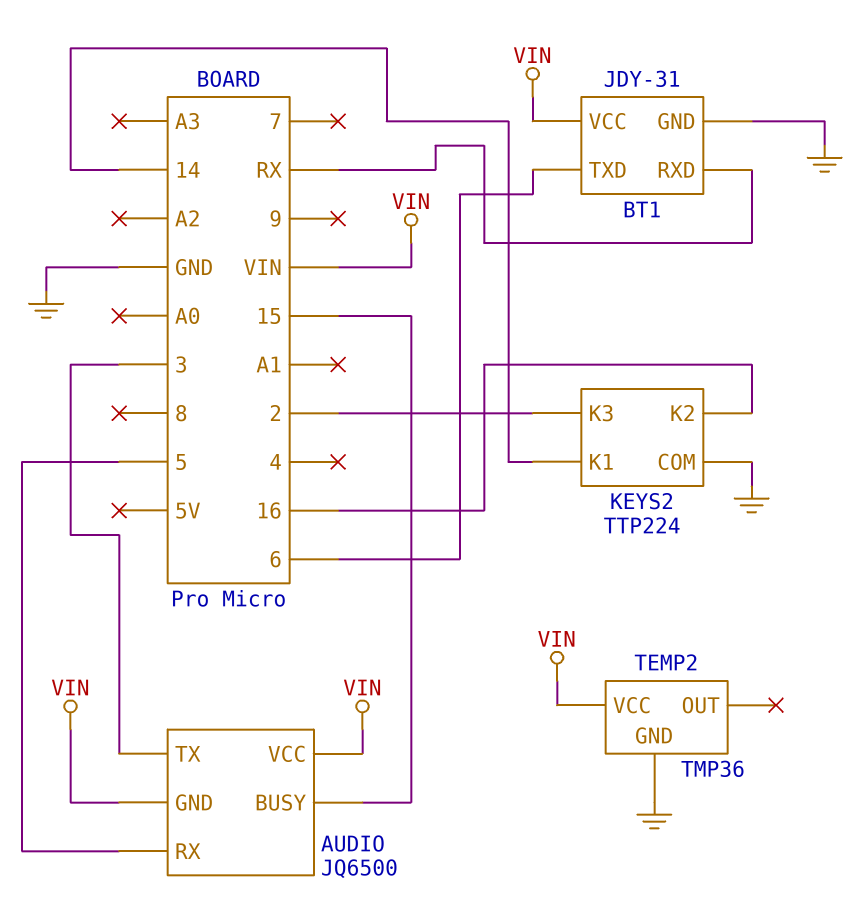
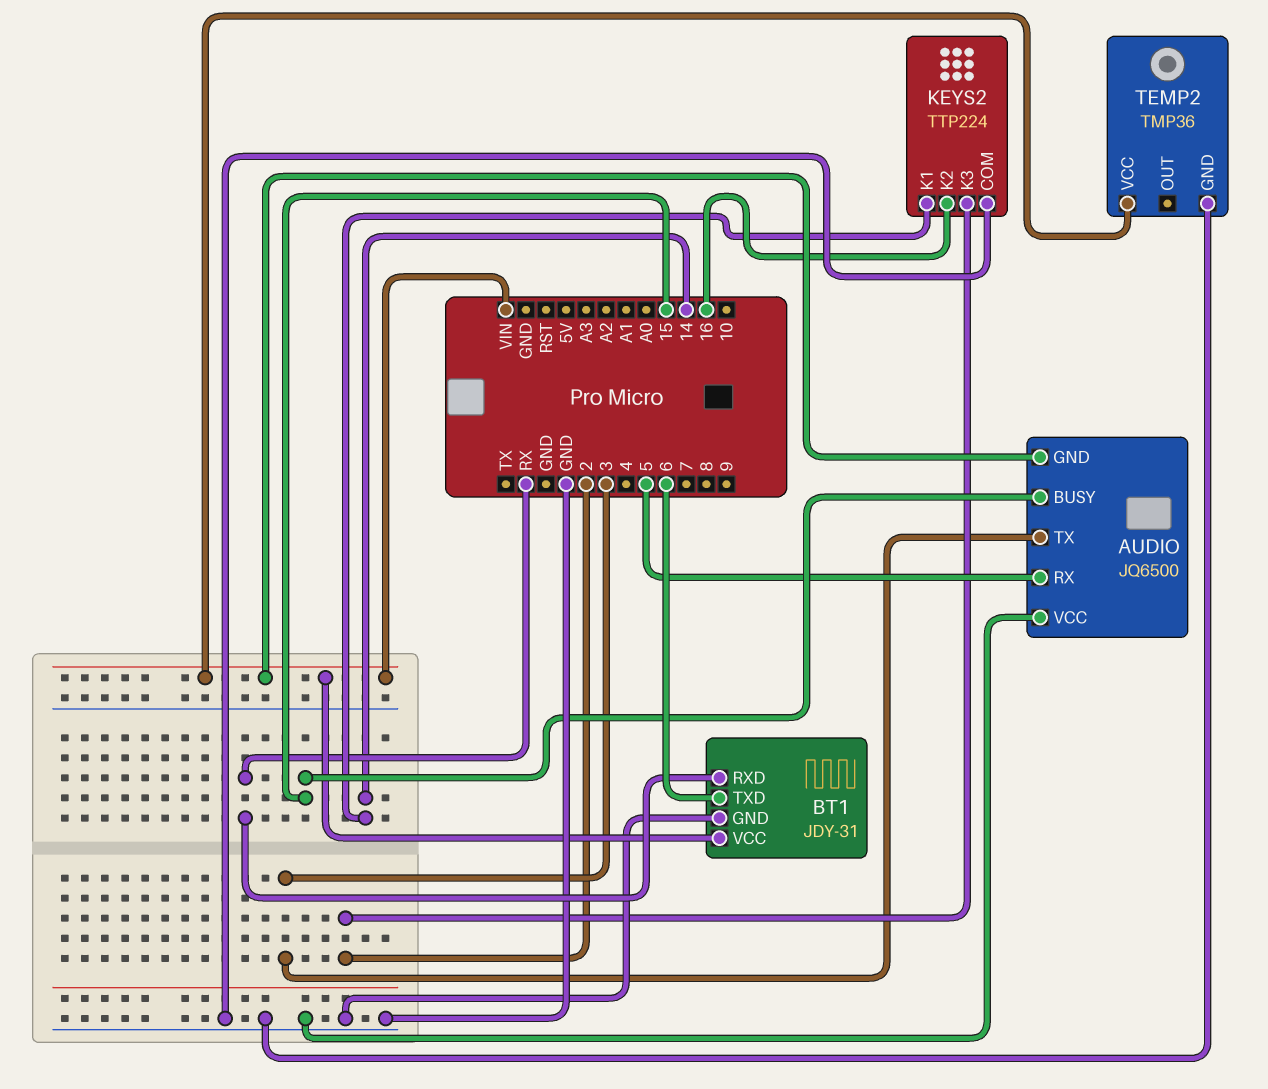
AUDIO pin VCC: VIN -> GND

